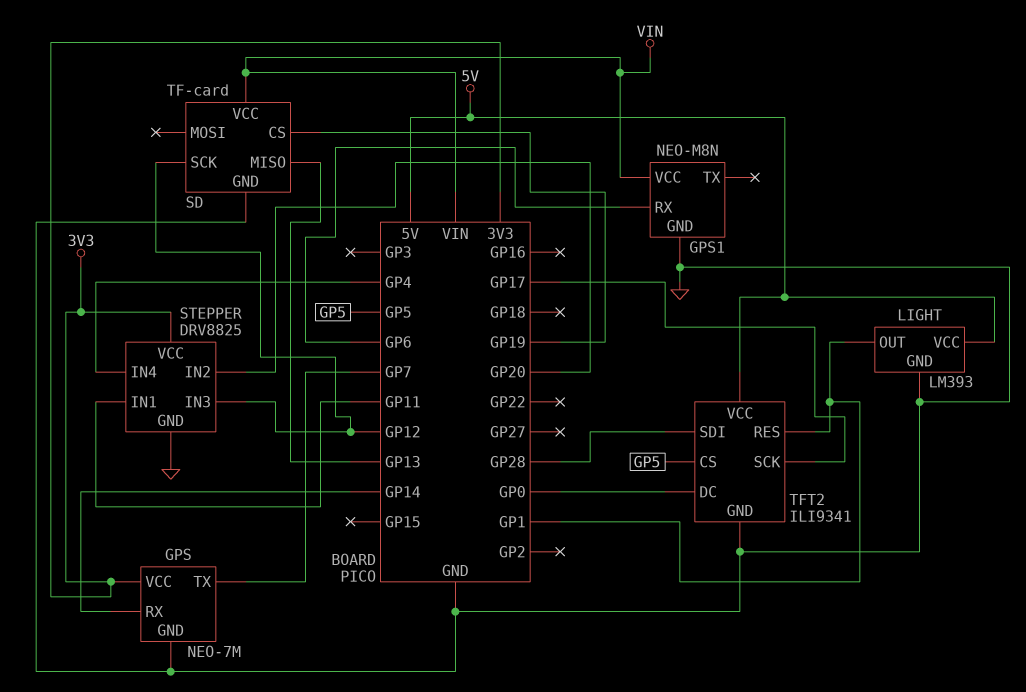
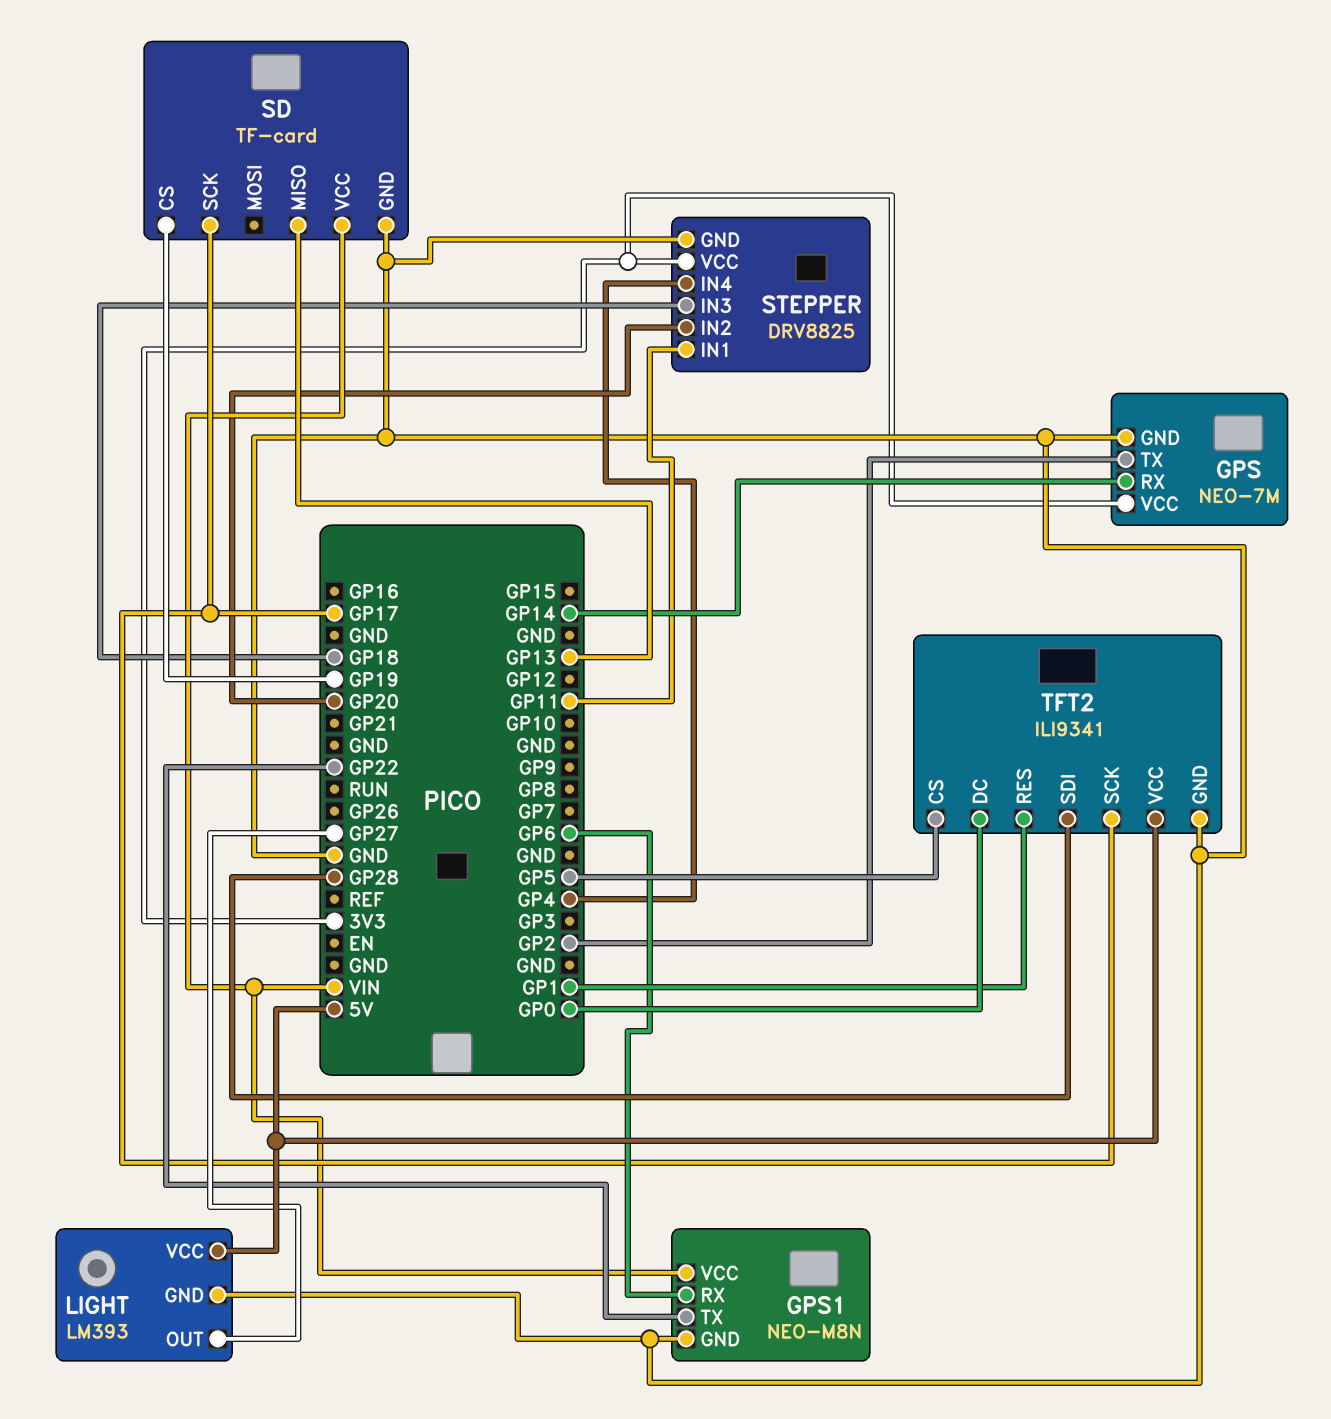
GPS pin TX: GP7 -> GP2
GPS1 pin TX: none -> GP22
LIGHT pin OUT: GP1 -> GP27
SD pin SCK: GP12 -> GP17
STEPPER pin IN3: GP12 -> GP18

